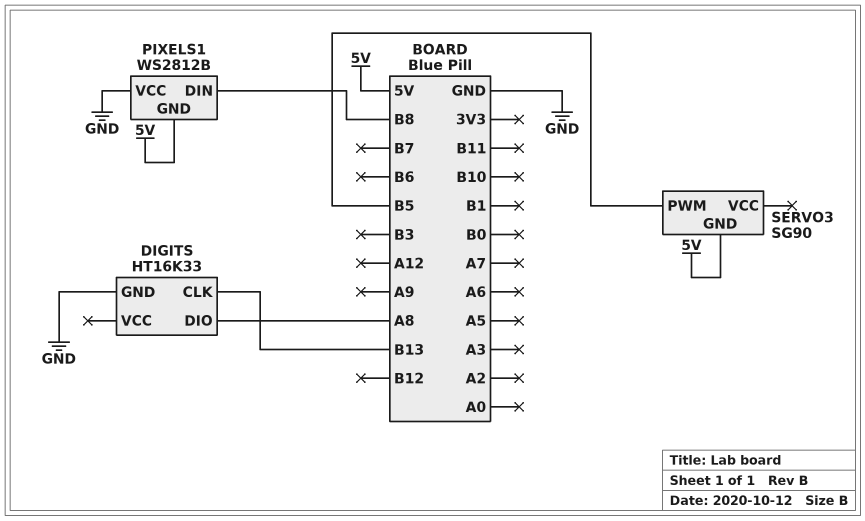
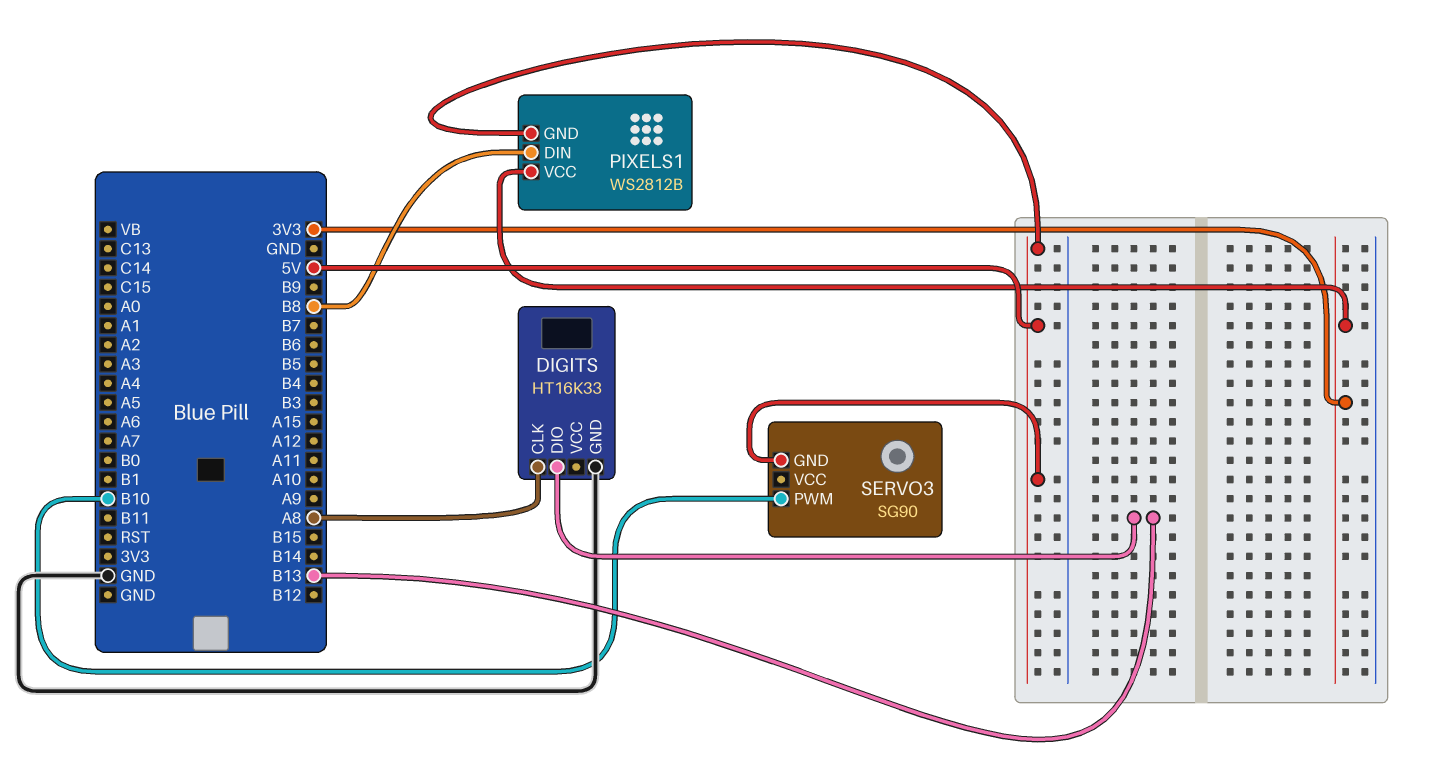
DIGITS pin CLK: B13 -> A8
DIGITS pin DIO: A8 -> B13
PIXELS1 pin VCC: GND -> 3V3
SERVO3 pin PWM: B5 -> B10

